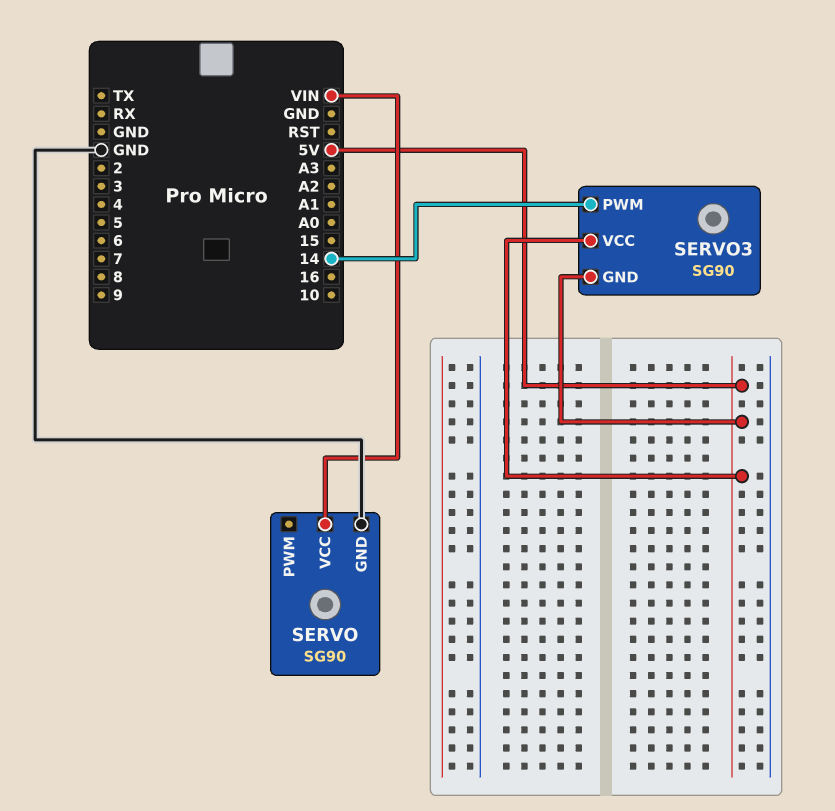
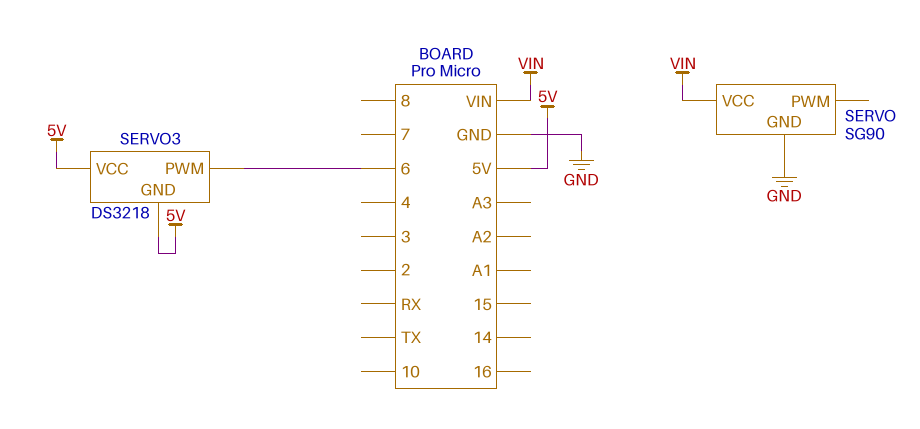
SERVO3: SG90 -> DS3218
SERVO3 pin PWM: 14 -> 6

